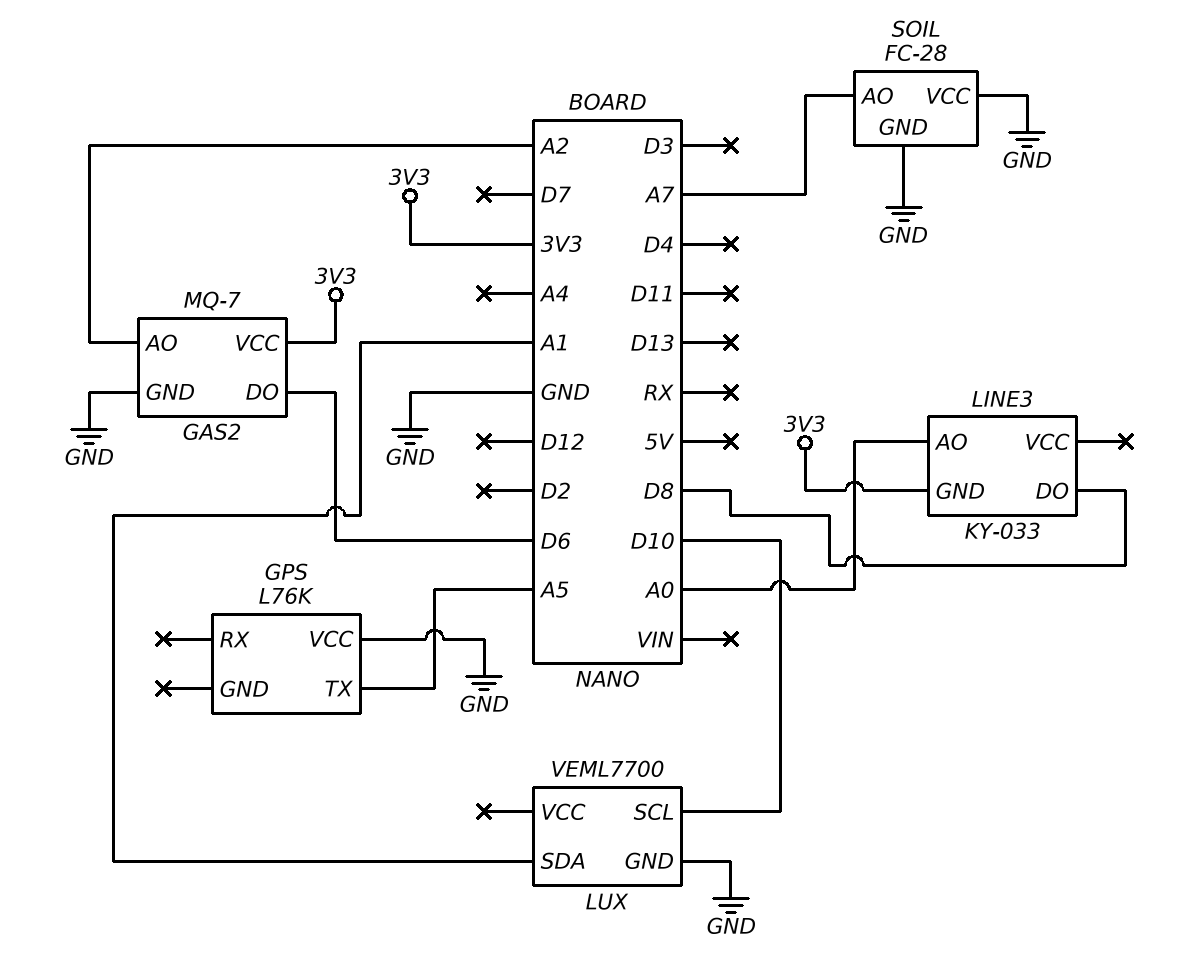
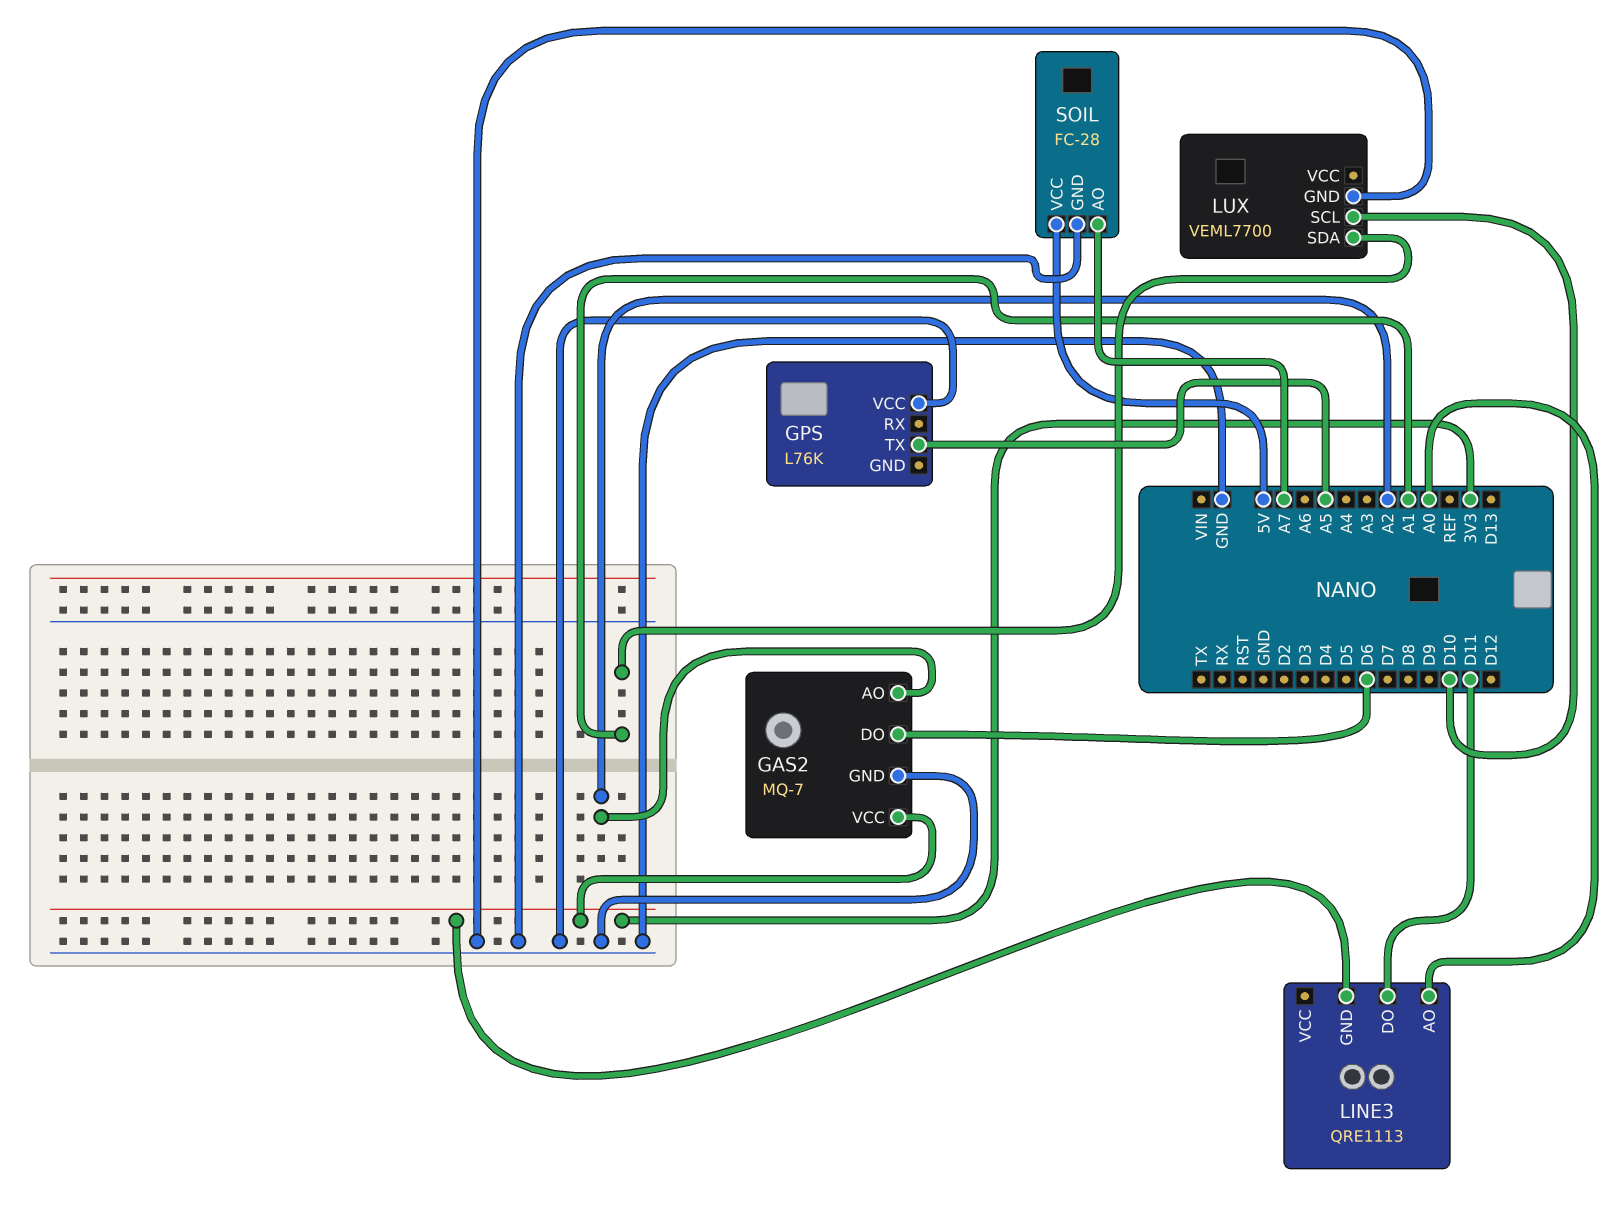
LINE3: KY-033 -> QRE1113
LINE3 pin DO: D8 -> D11
SOIL pin VCC: GND -> 5V

